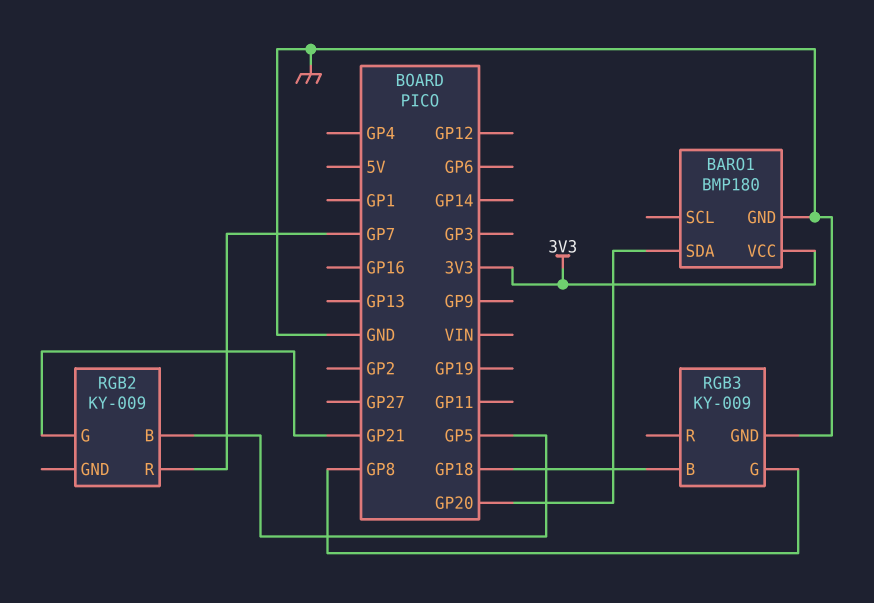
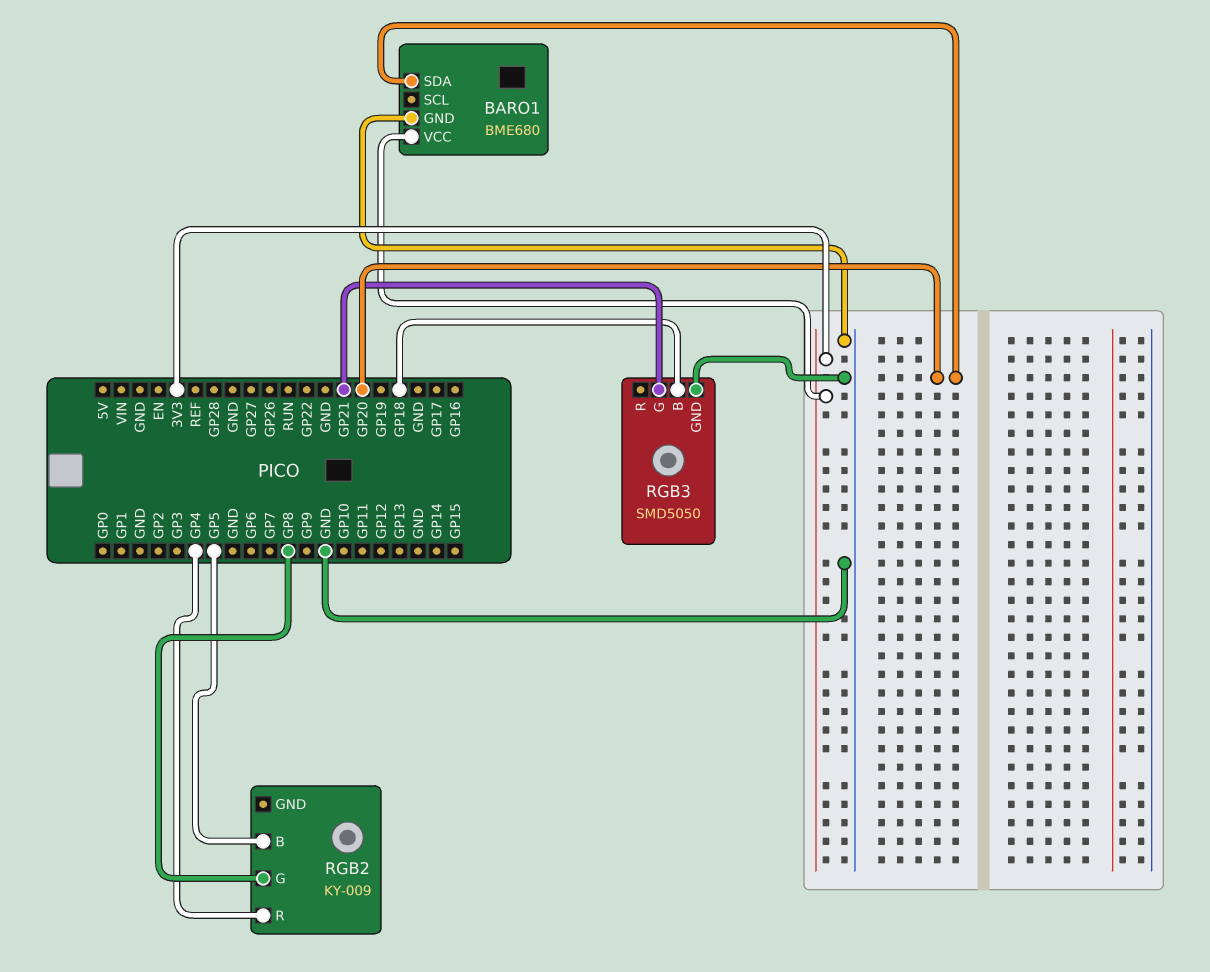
BARO1: BMP180 -> BME680
RGB2 pin G: GP21 -> GP8
RGB2 pin R: GP7 -> GP4
RGB3: KY-009 -> SMD5050
RGB3 pin G: GP8 -> GP21

